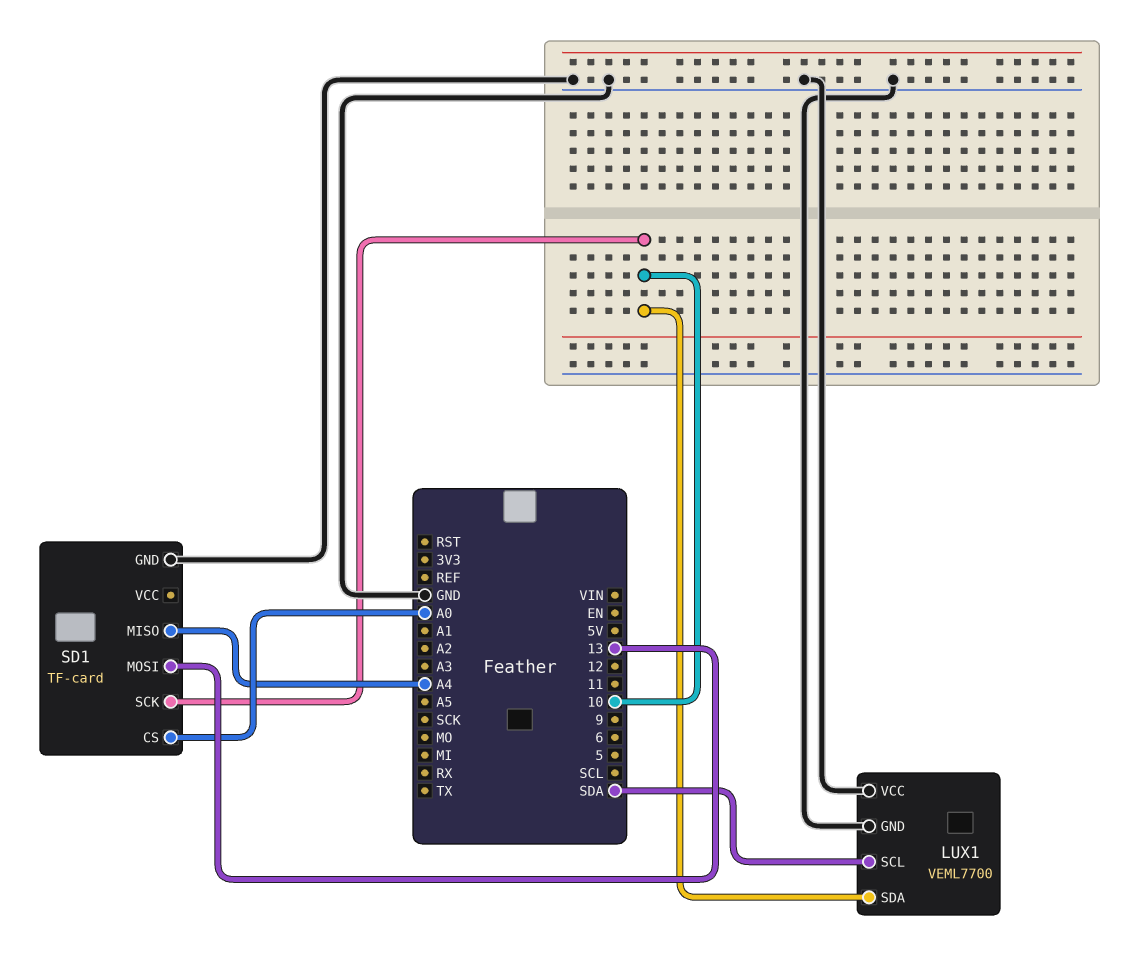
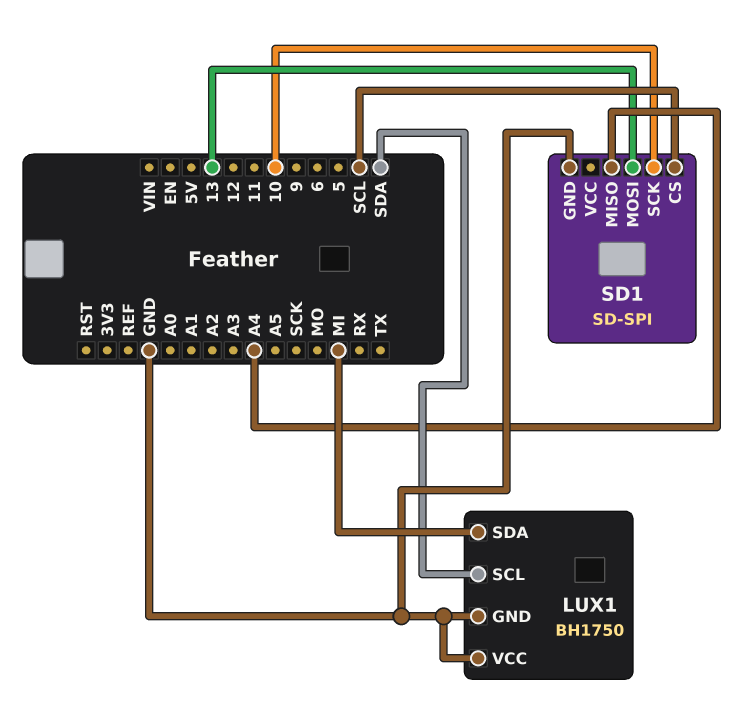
LUX1: VEML7700 -> BH1750
LUX1 pin SDA: 10 -> MI
SD1: TF-card -> SD-SPI
SD1 pin CS: A0 -> SCL

